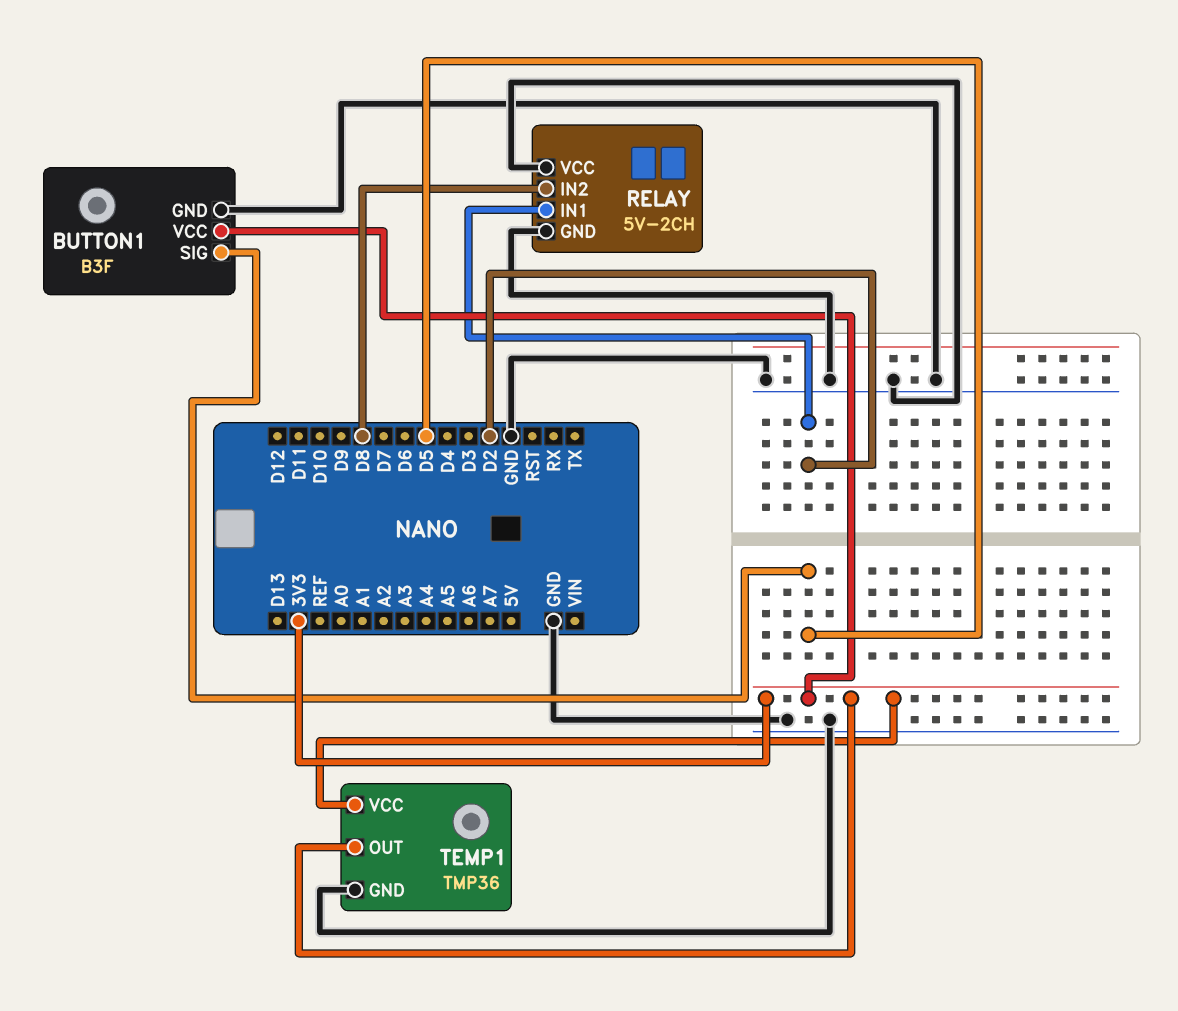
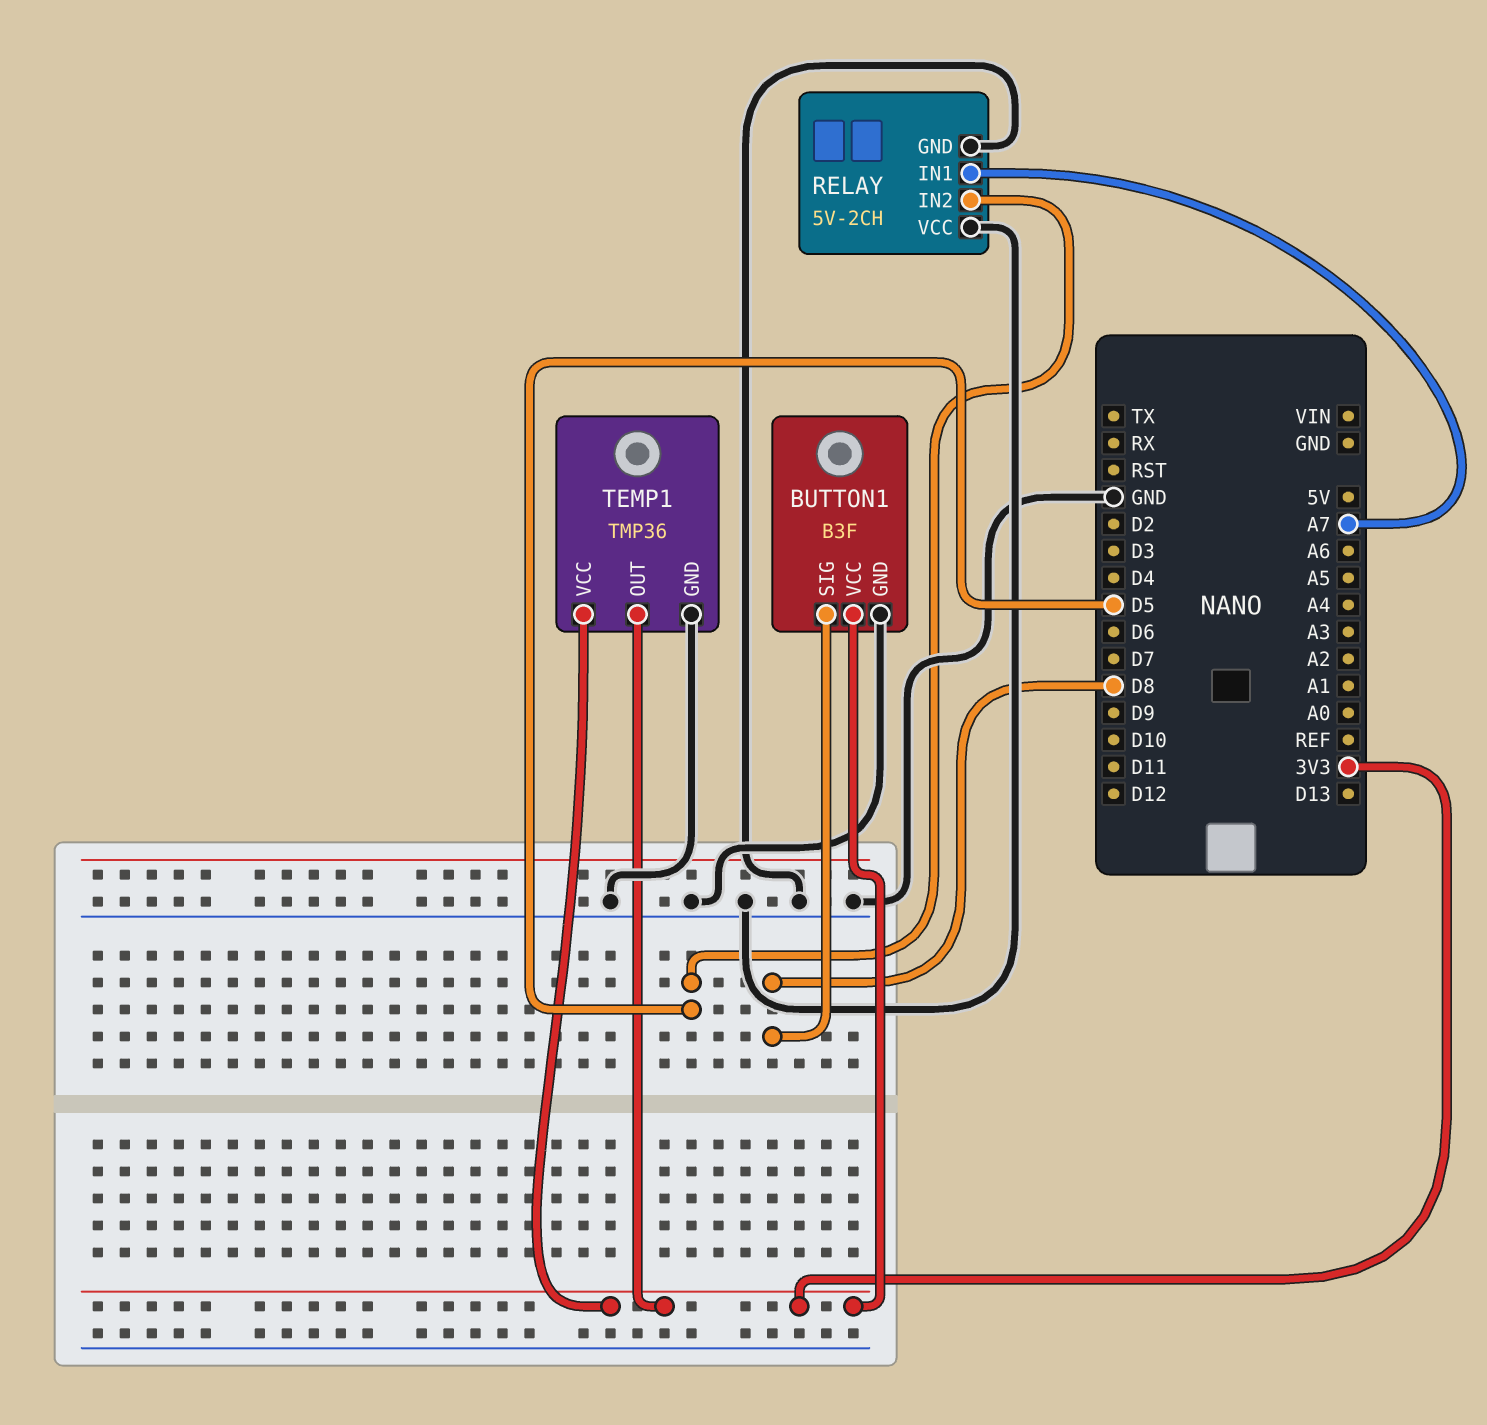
BUTTON1 pin SIG: D5 -> D8
RELAY pin IN1: D2 -> A7
RELAY pin IN2: D8 -> D5

